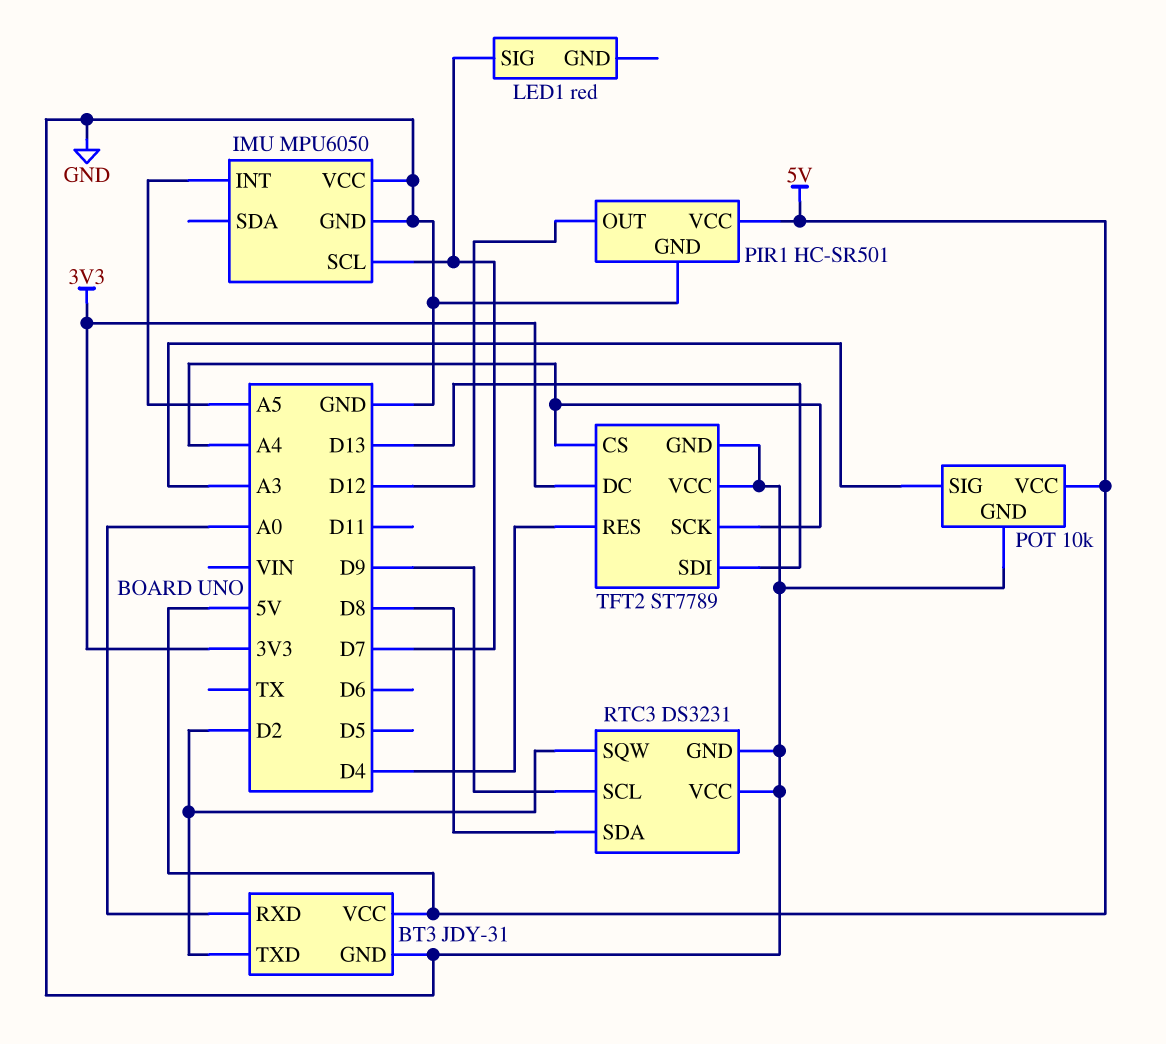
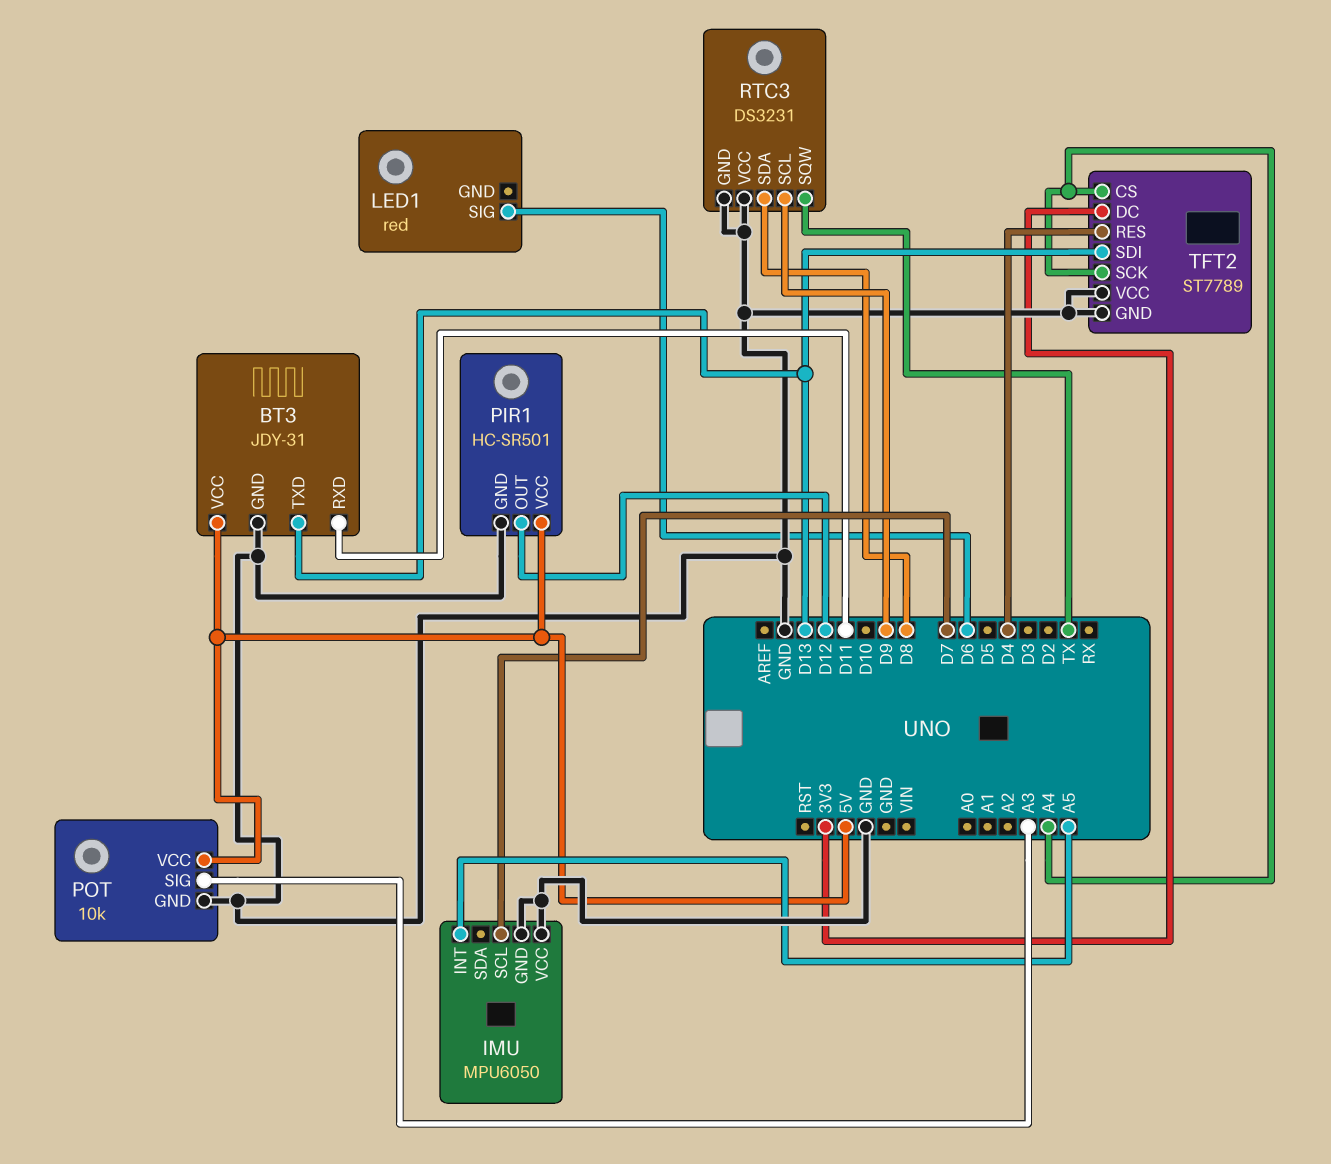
BT3 pin RXD: A0 -> D11
BT3 pin TXD: D2 -> D13
LED1 pin SIG: D7 -> D6
RTC3 pin SQW: D2 -> TX

